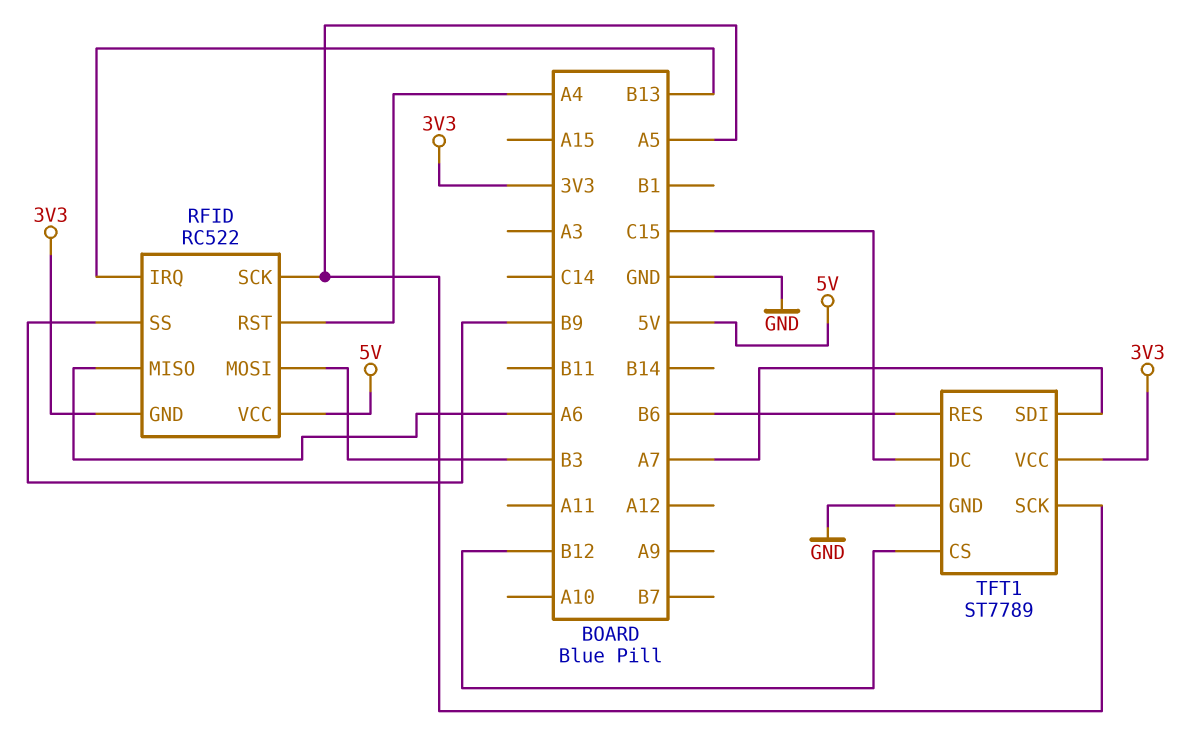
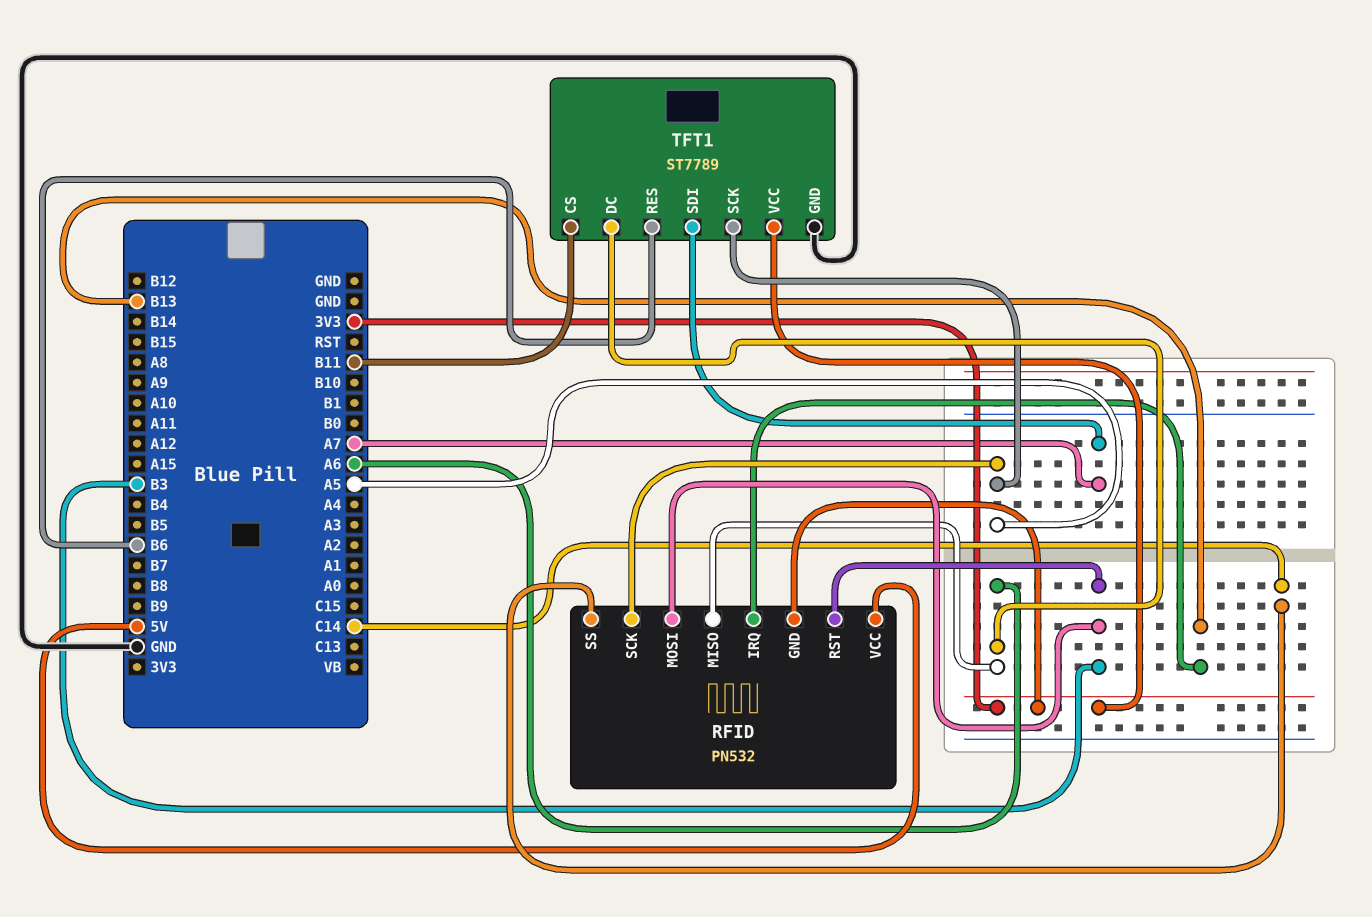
RFID: RC522 -> PN532
RFID pin RST: A4 -> B3
RFID pin SS: B9 -> C14
TFT1 pin CS: B12 -> B11
TFT1 pin DC: C15 -> A6

